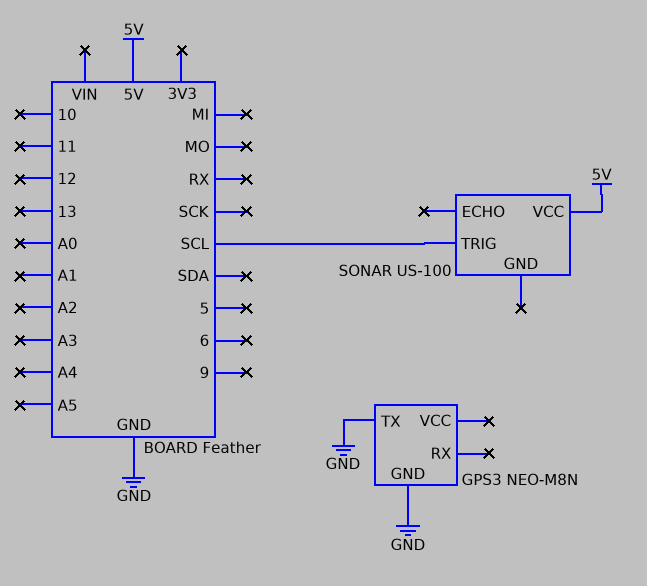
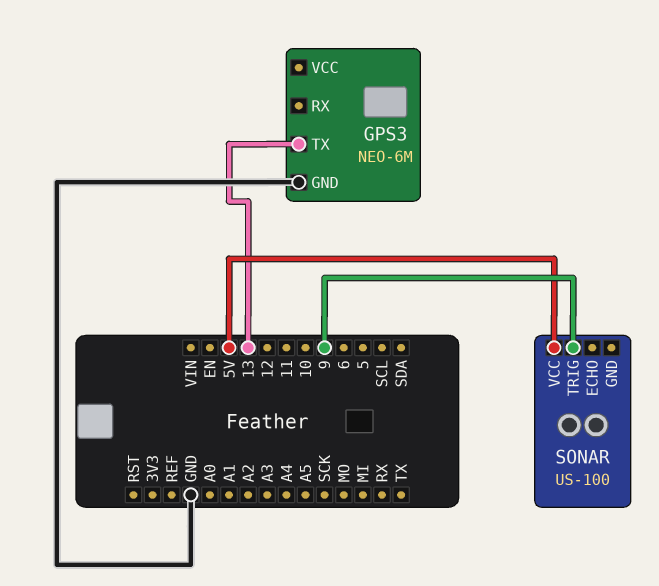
GPS3: NEO-M8N -> NEO-6M
GPS3 pin TX: GND -> 13
SONAR pin TRIG: SCL -> 9

